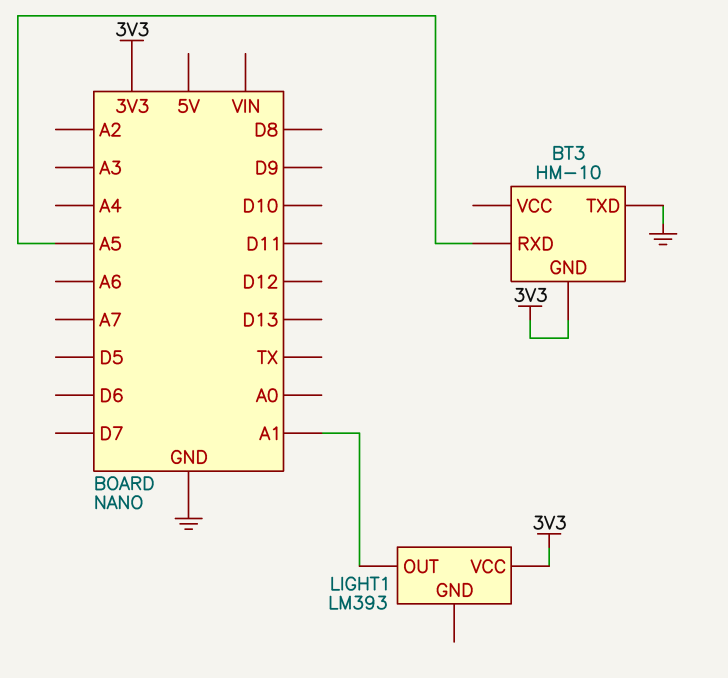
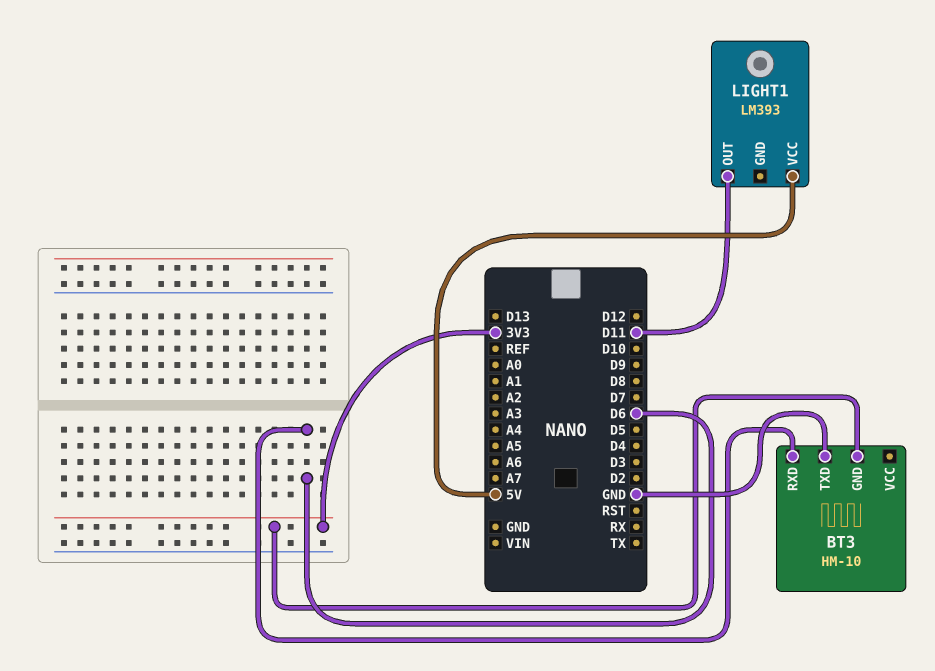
BT3 pin RXD: A5 -> D6
LIGHT1 pin OUT: A1 -> D11
LIGHT1 pin VCC: 3V3 -> 5V

